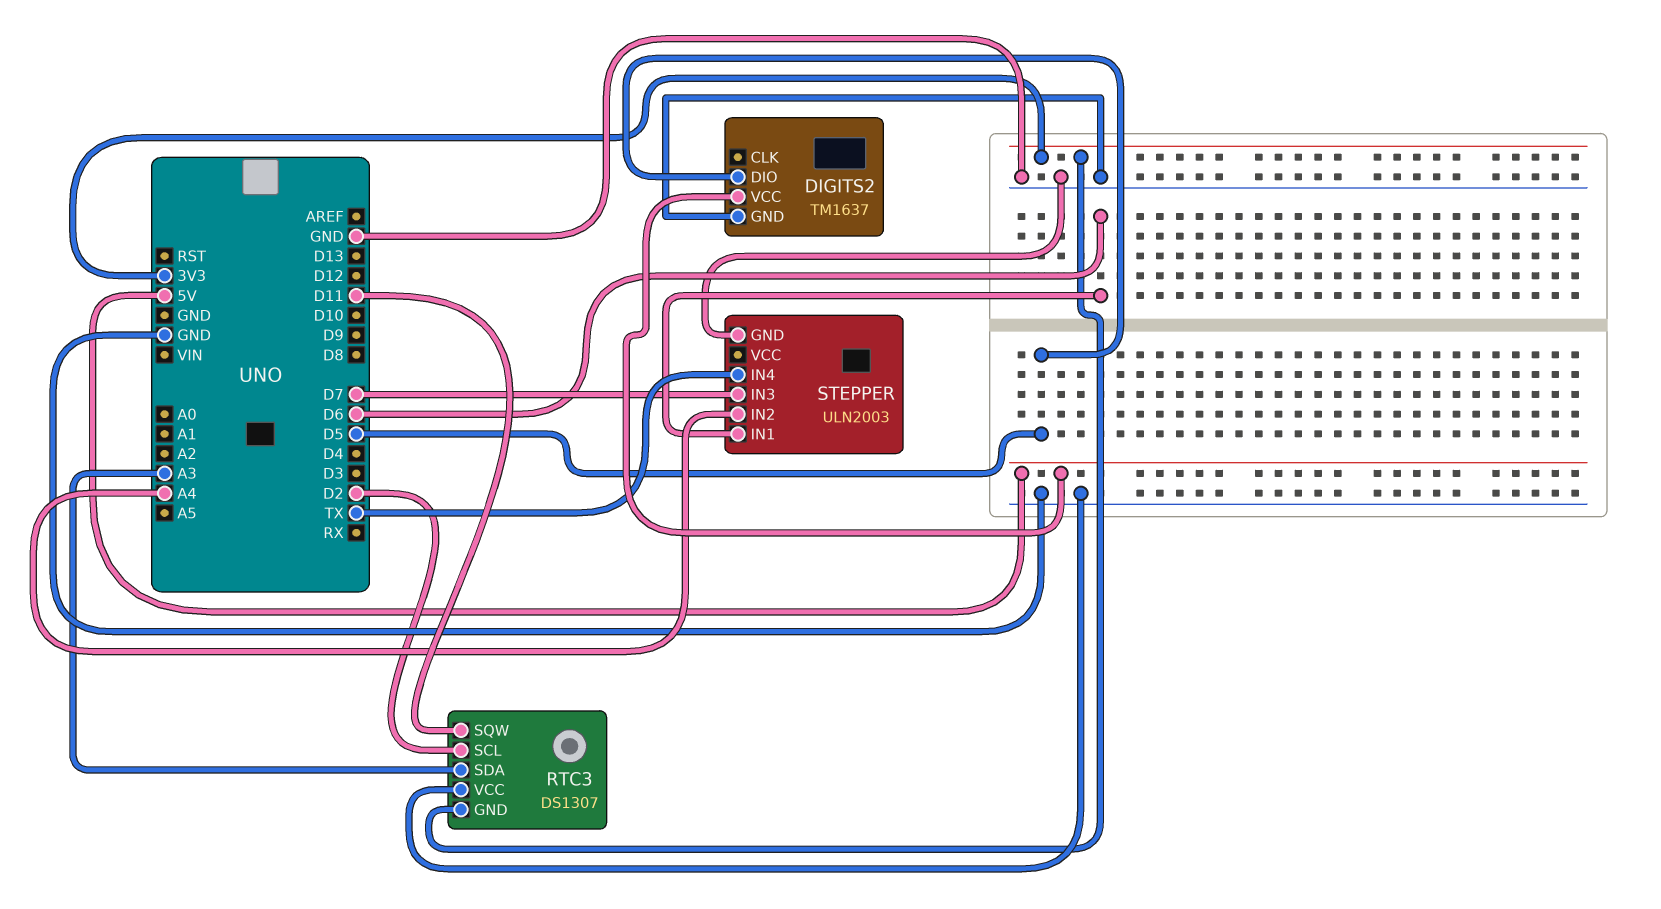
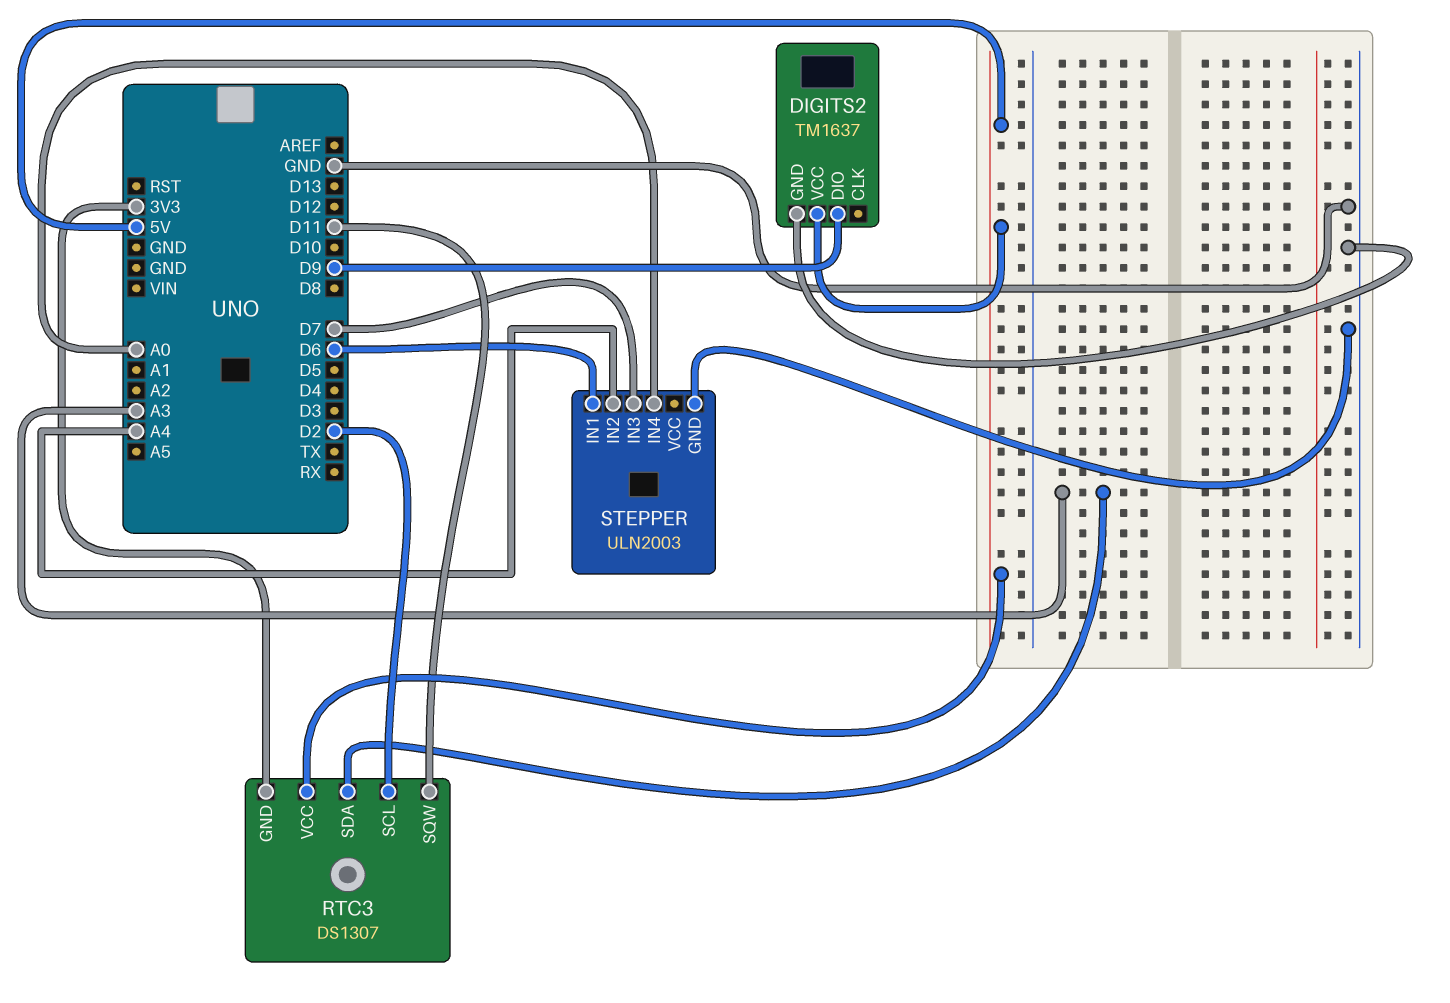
DIGITS2 pin DIO: D5 -> D9
RTC3 pin VCC: GND -> 5V
STEPPER pin IN4: TX -> A0

